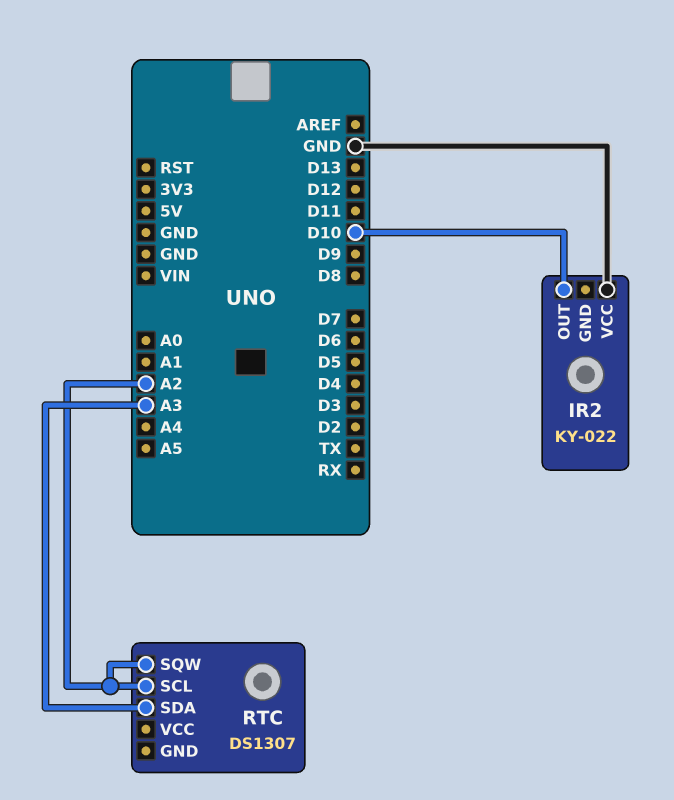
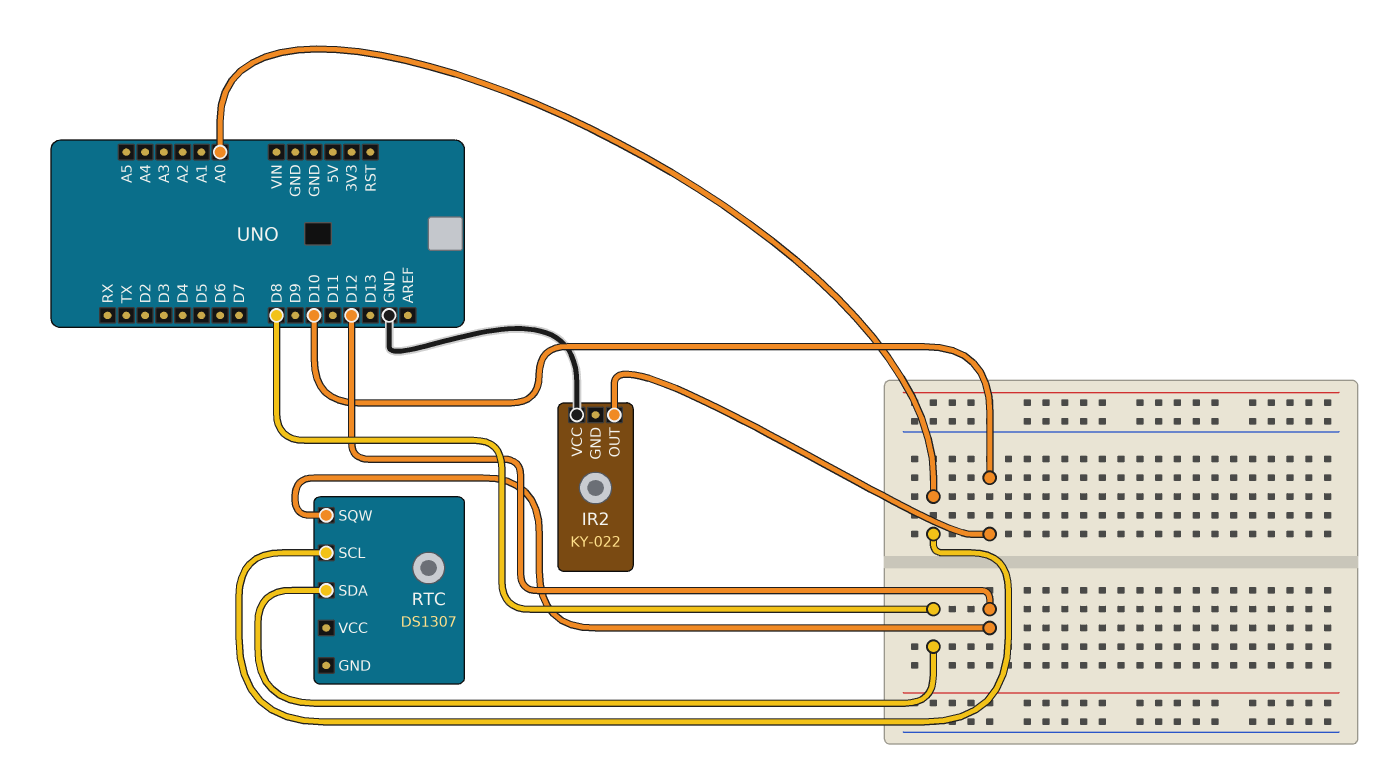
RTC pin SCL: A2 -> A0
RTC pin SDA: A3 -> D8
RTC pin SQW: A2 -> D12

